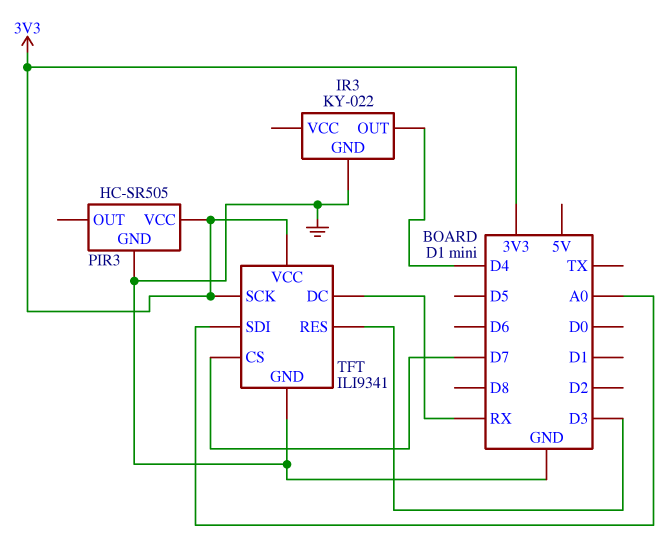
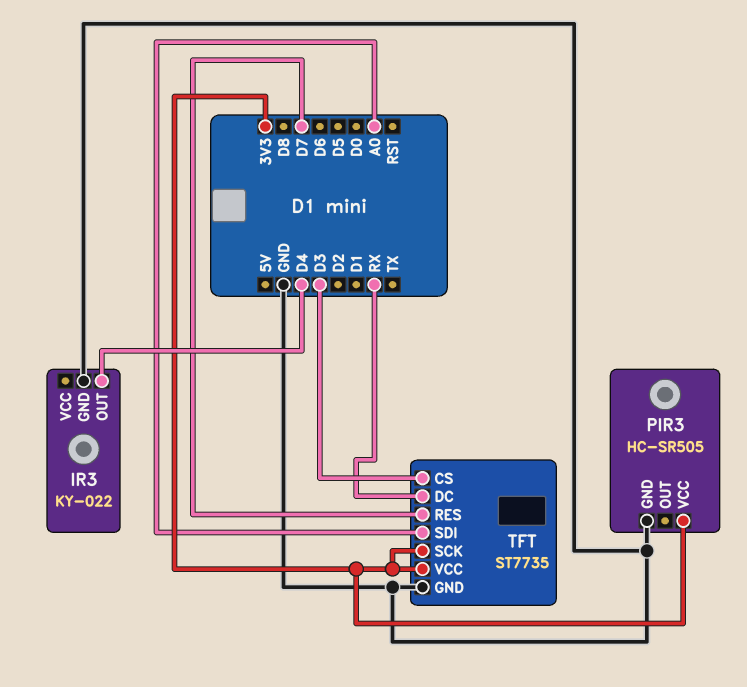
TFT: ILI9341 -> ST7735
TFT pin CS: D7 -> D3
TFT pin RES: D3 -> D7

